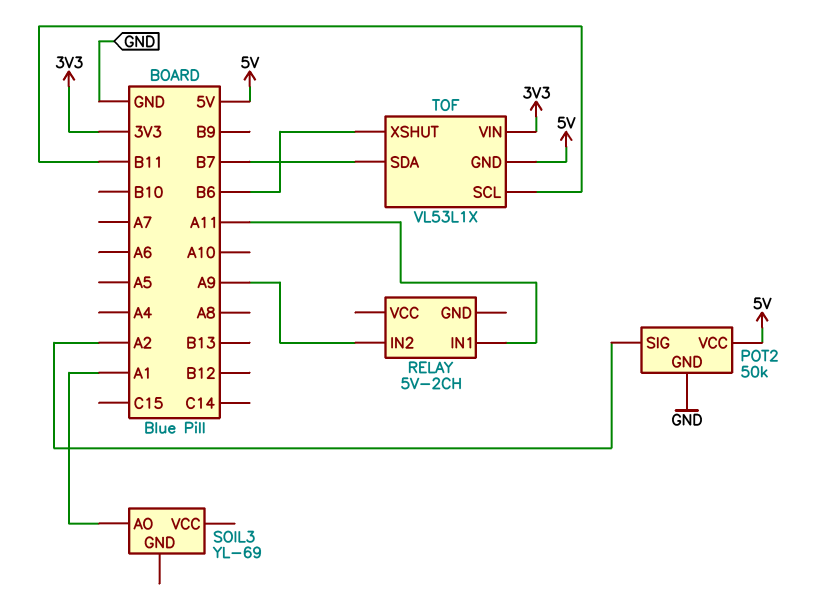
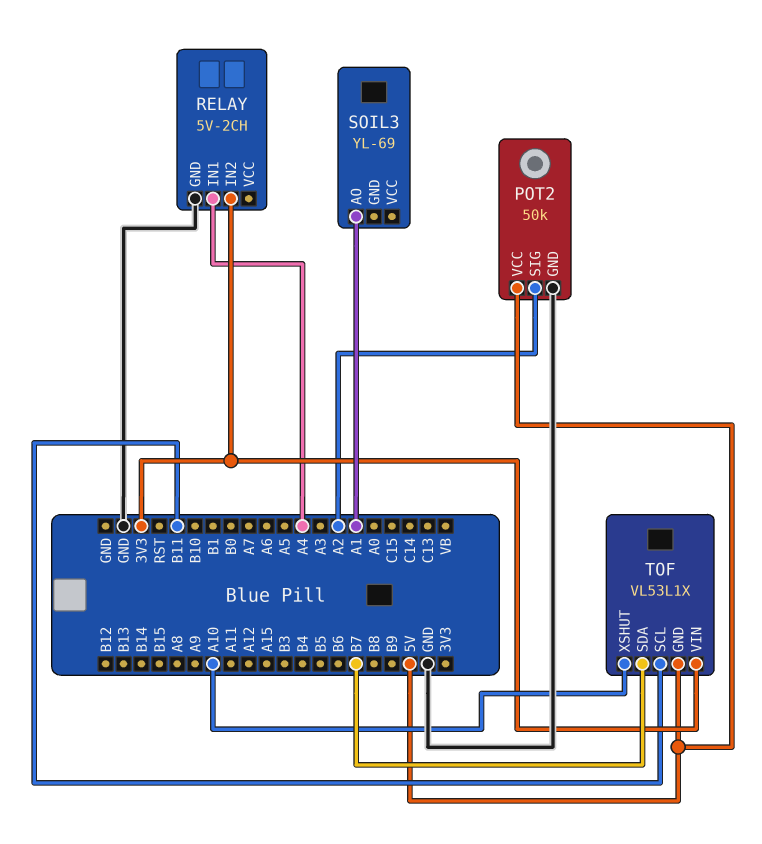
RELAY pin GND: none -> GND
RELAY pin IN1: A11 -> A4
RELAY pin IN2: A9 -> 3V3
TOF pin XSHUT: B6 -> A10

